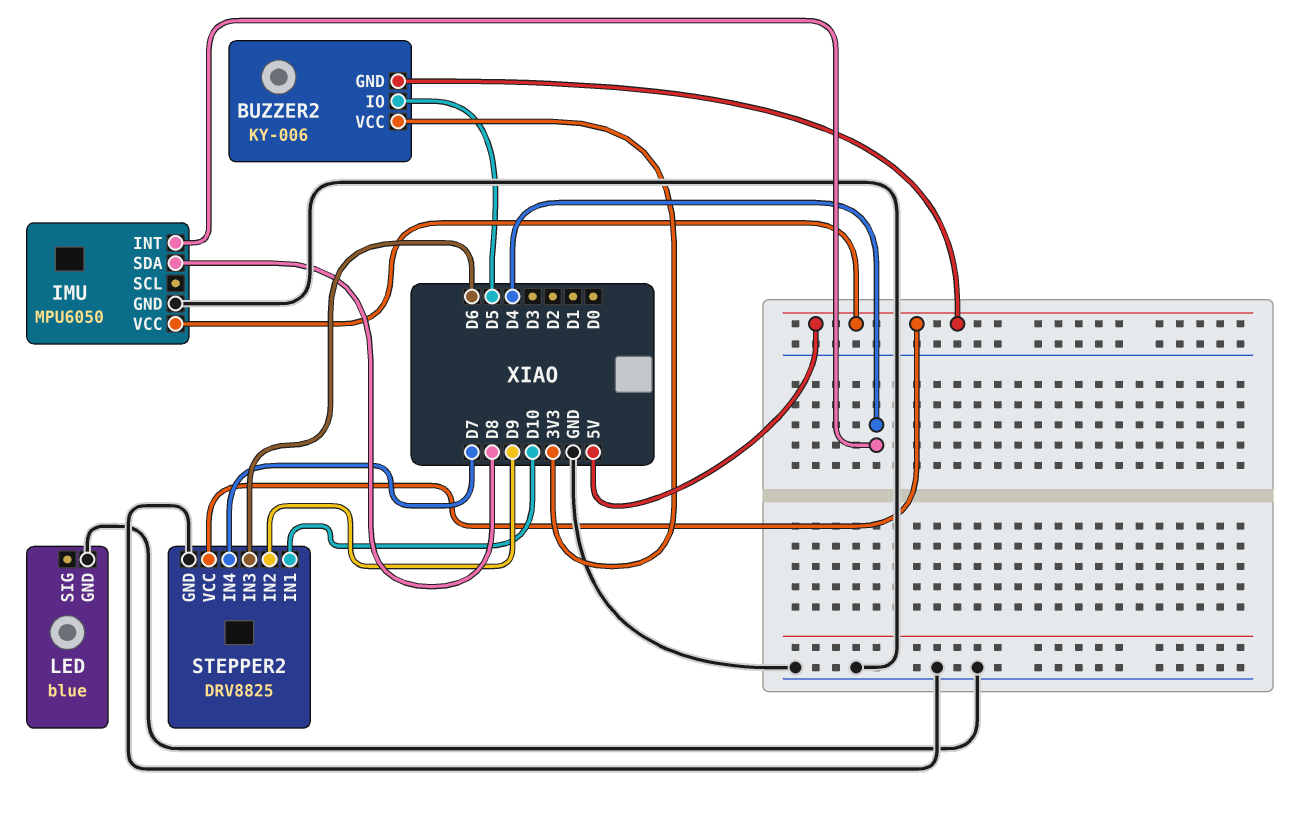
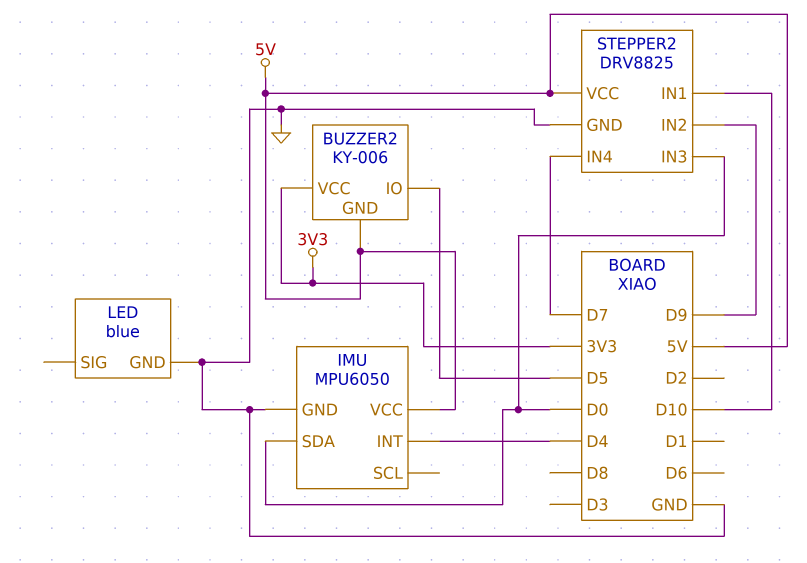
IMU pin SDA: D8 -> D0
STEPPER2 pin IN3: D6 -> D0

